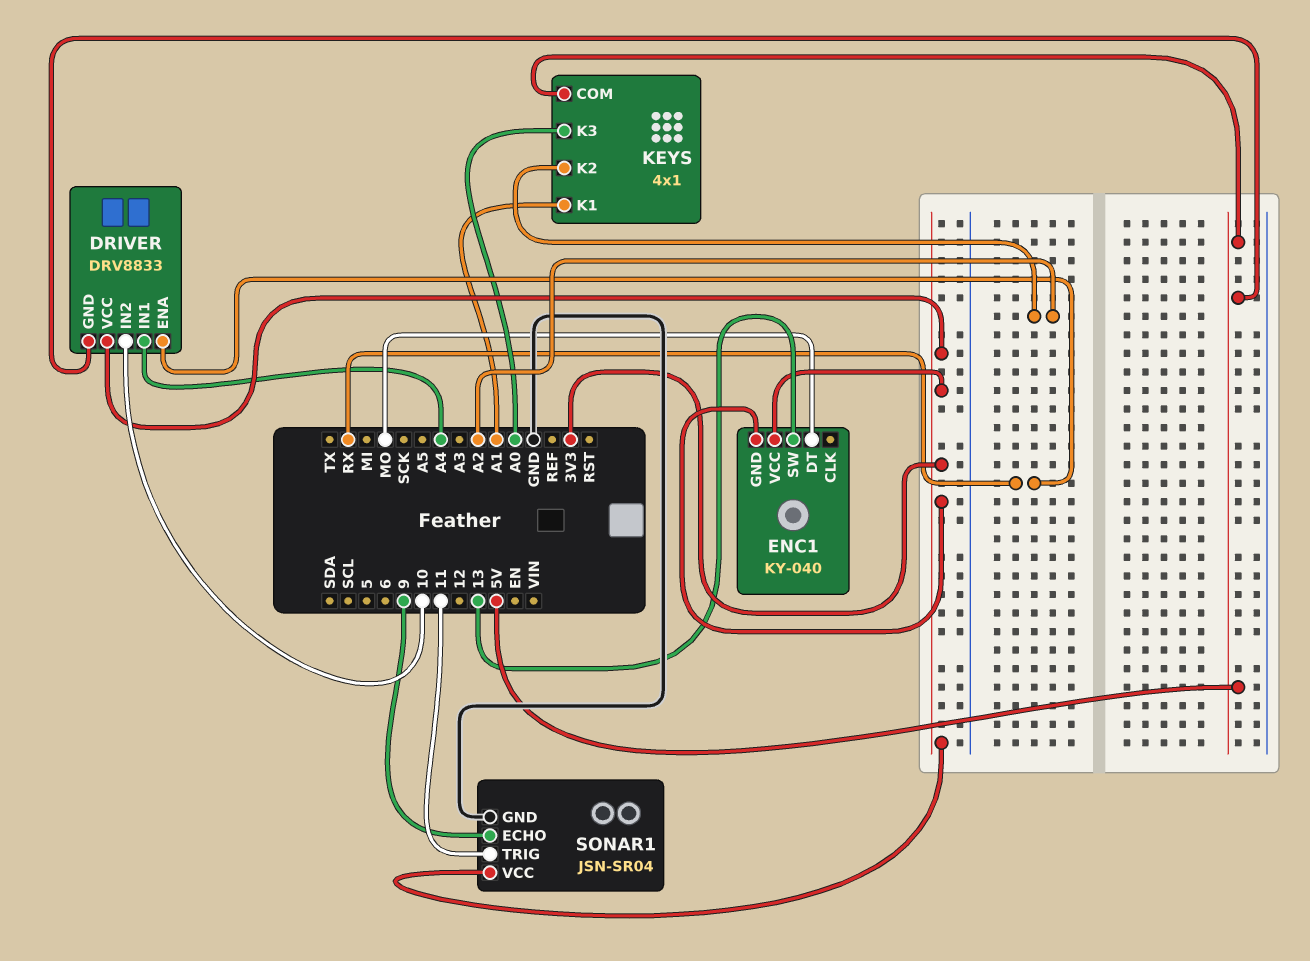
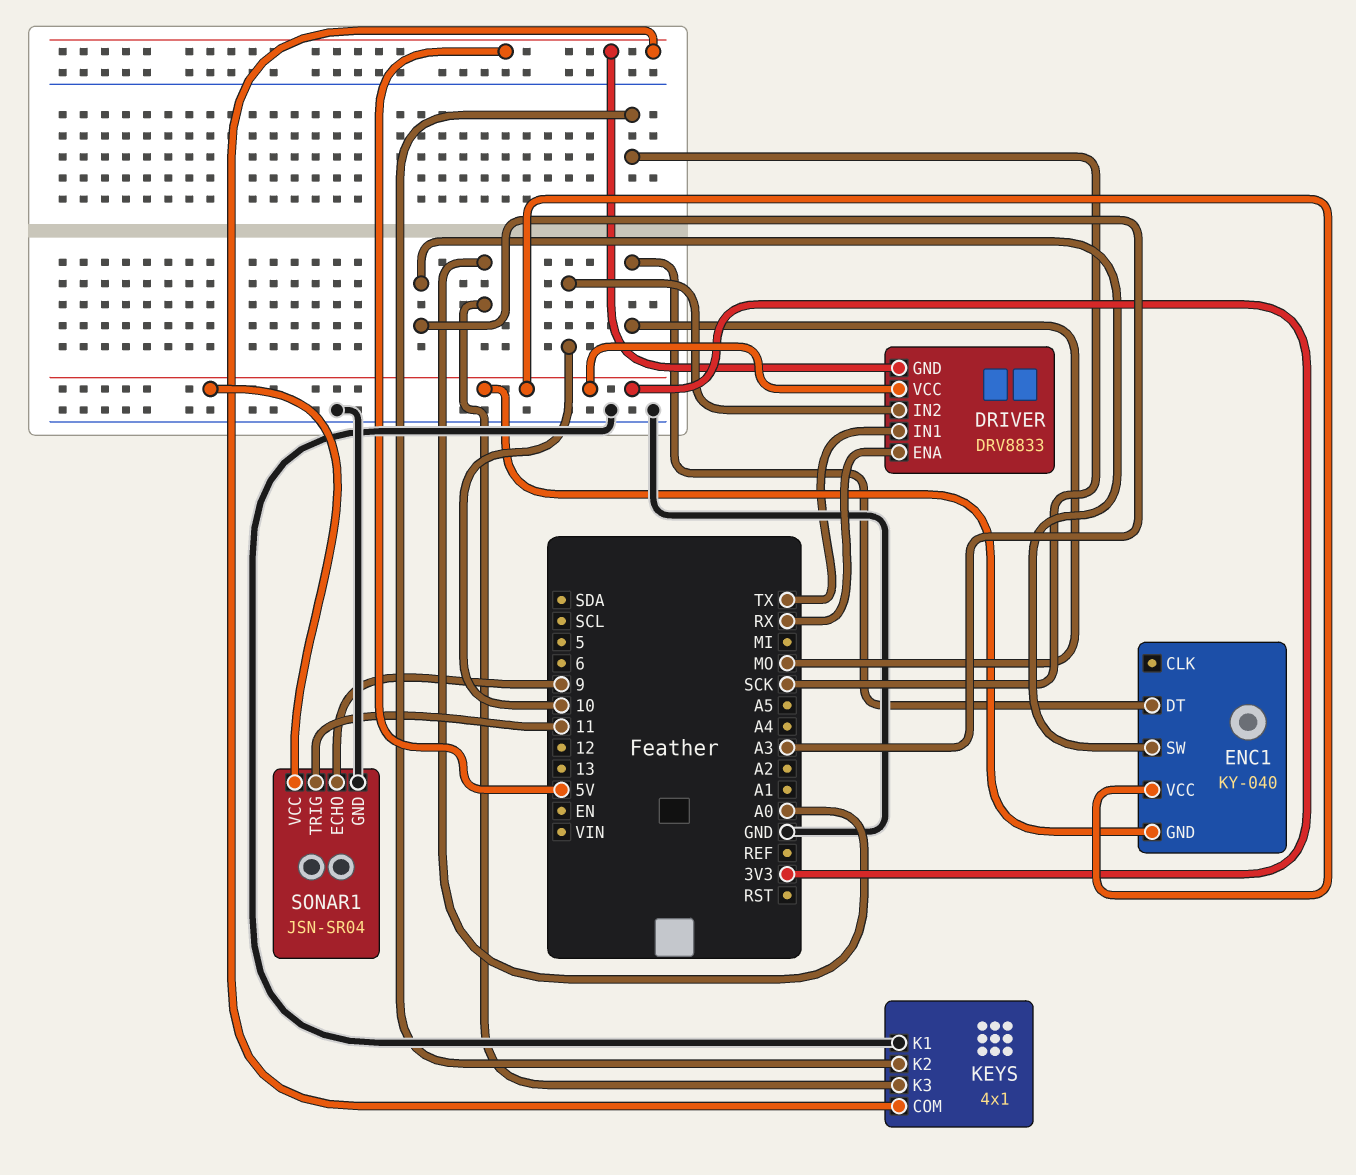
DRIVER pin IN1: A4 -> TX
ENC1 pin SW: 13 -> A3
KEYS pin K1: A1 -> GND
KEYS pin K2: A2 -> SCK

